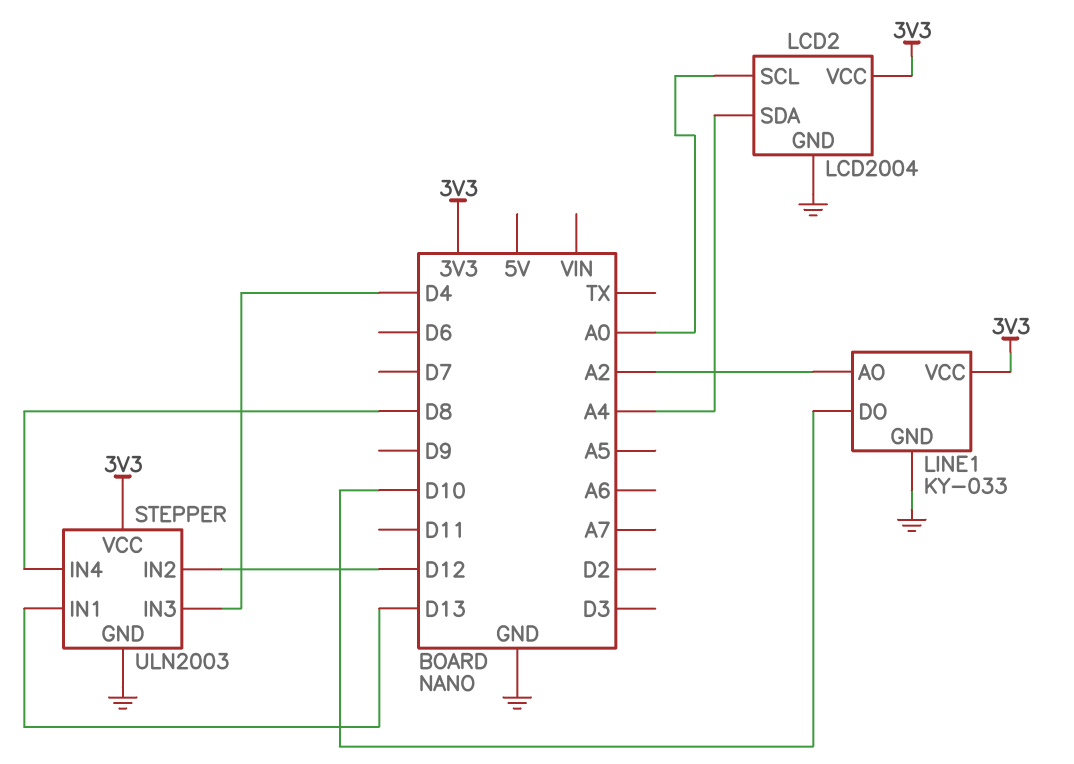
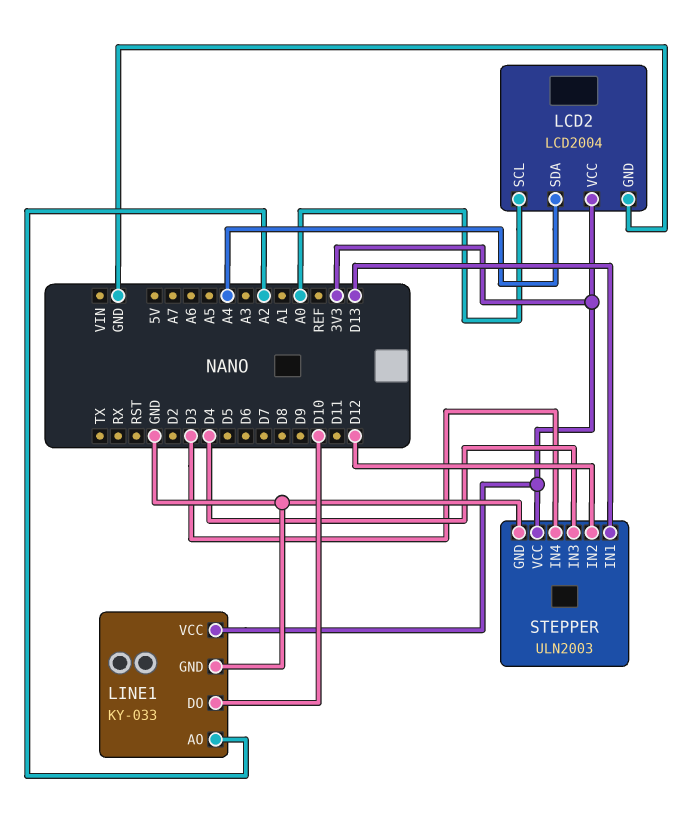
STEPPER pin IN4: D8 -> D3

